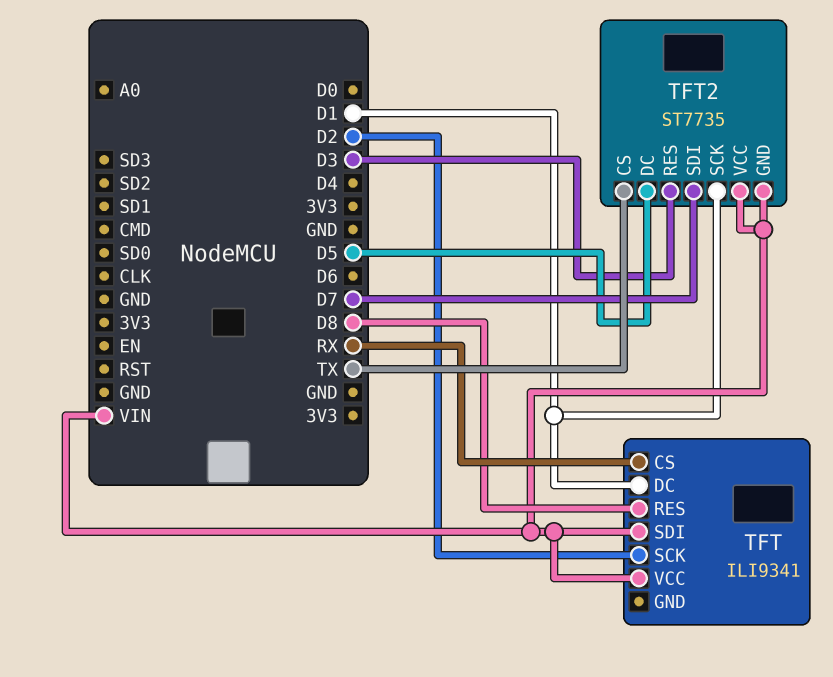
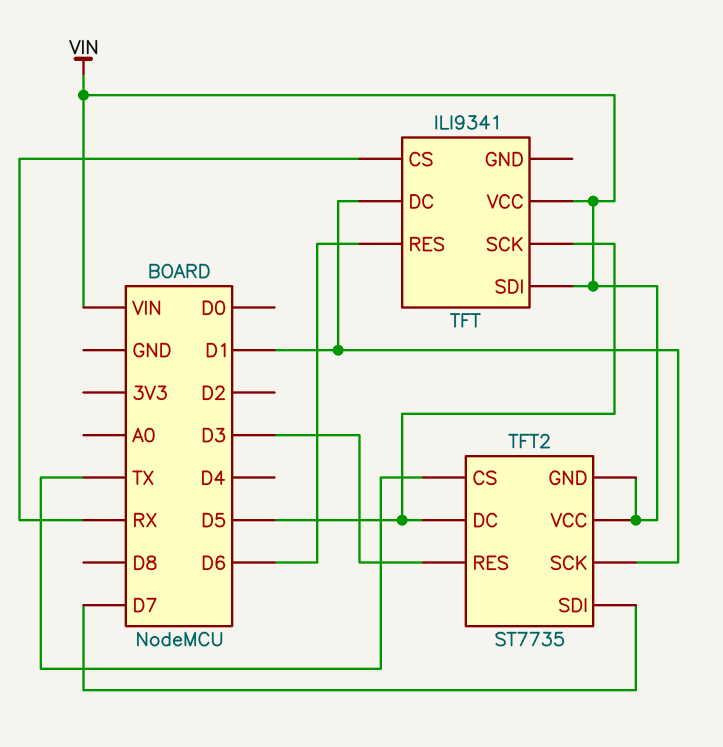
TFT pin RES: D8 -> D6
TFT pin SCK: D2 -> D5

